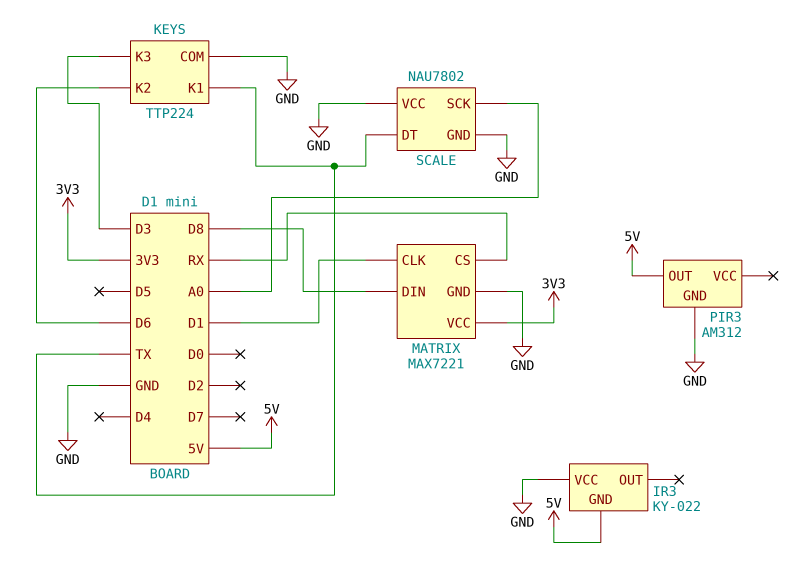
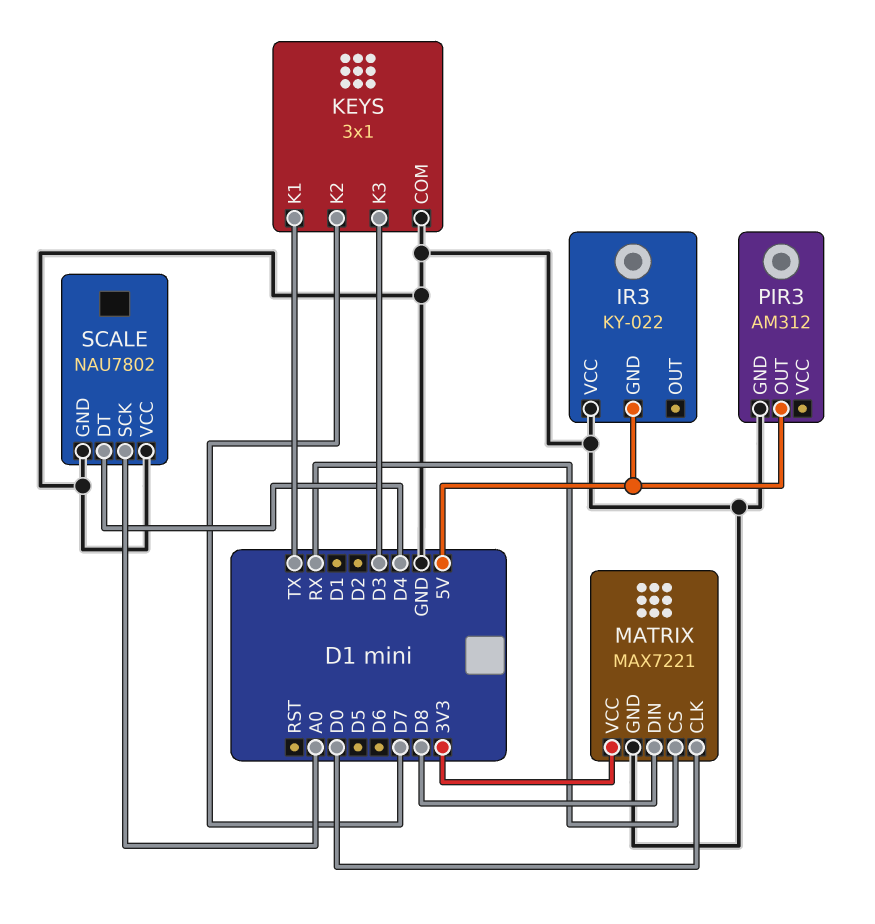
KEYS: TTP224 -> 3x1
KEYS pin K2: D6 -> D7
MATRIX pin CLK: D1 -> D0
SCALE pin DT: TX -> D4

